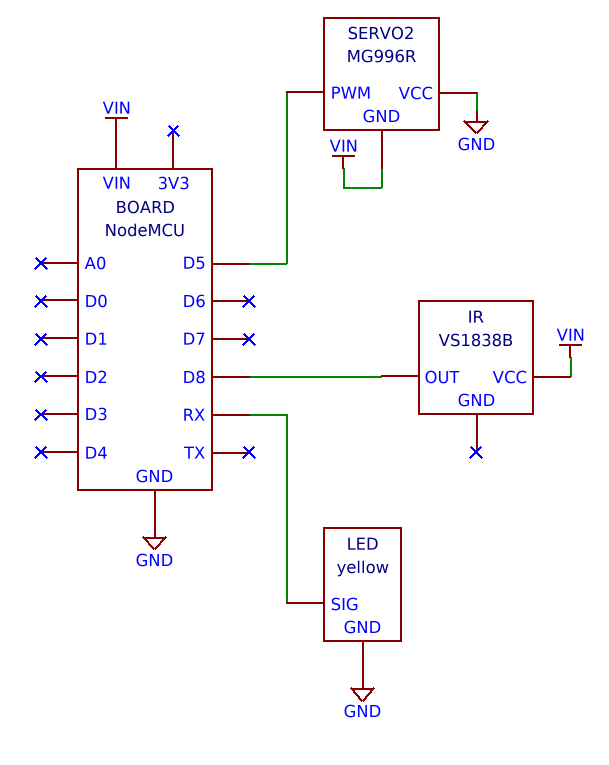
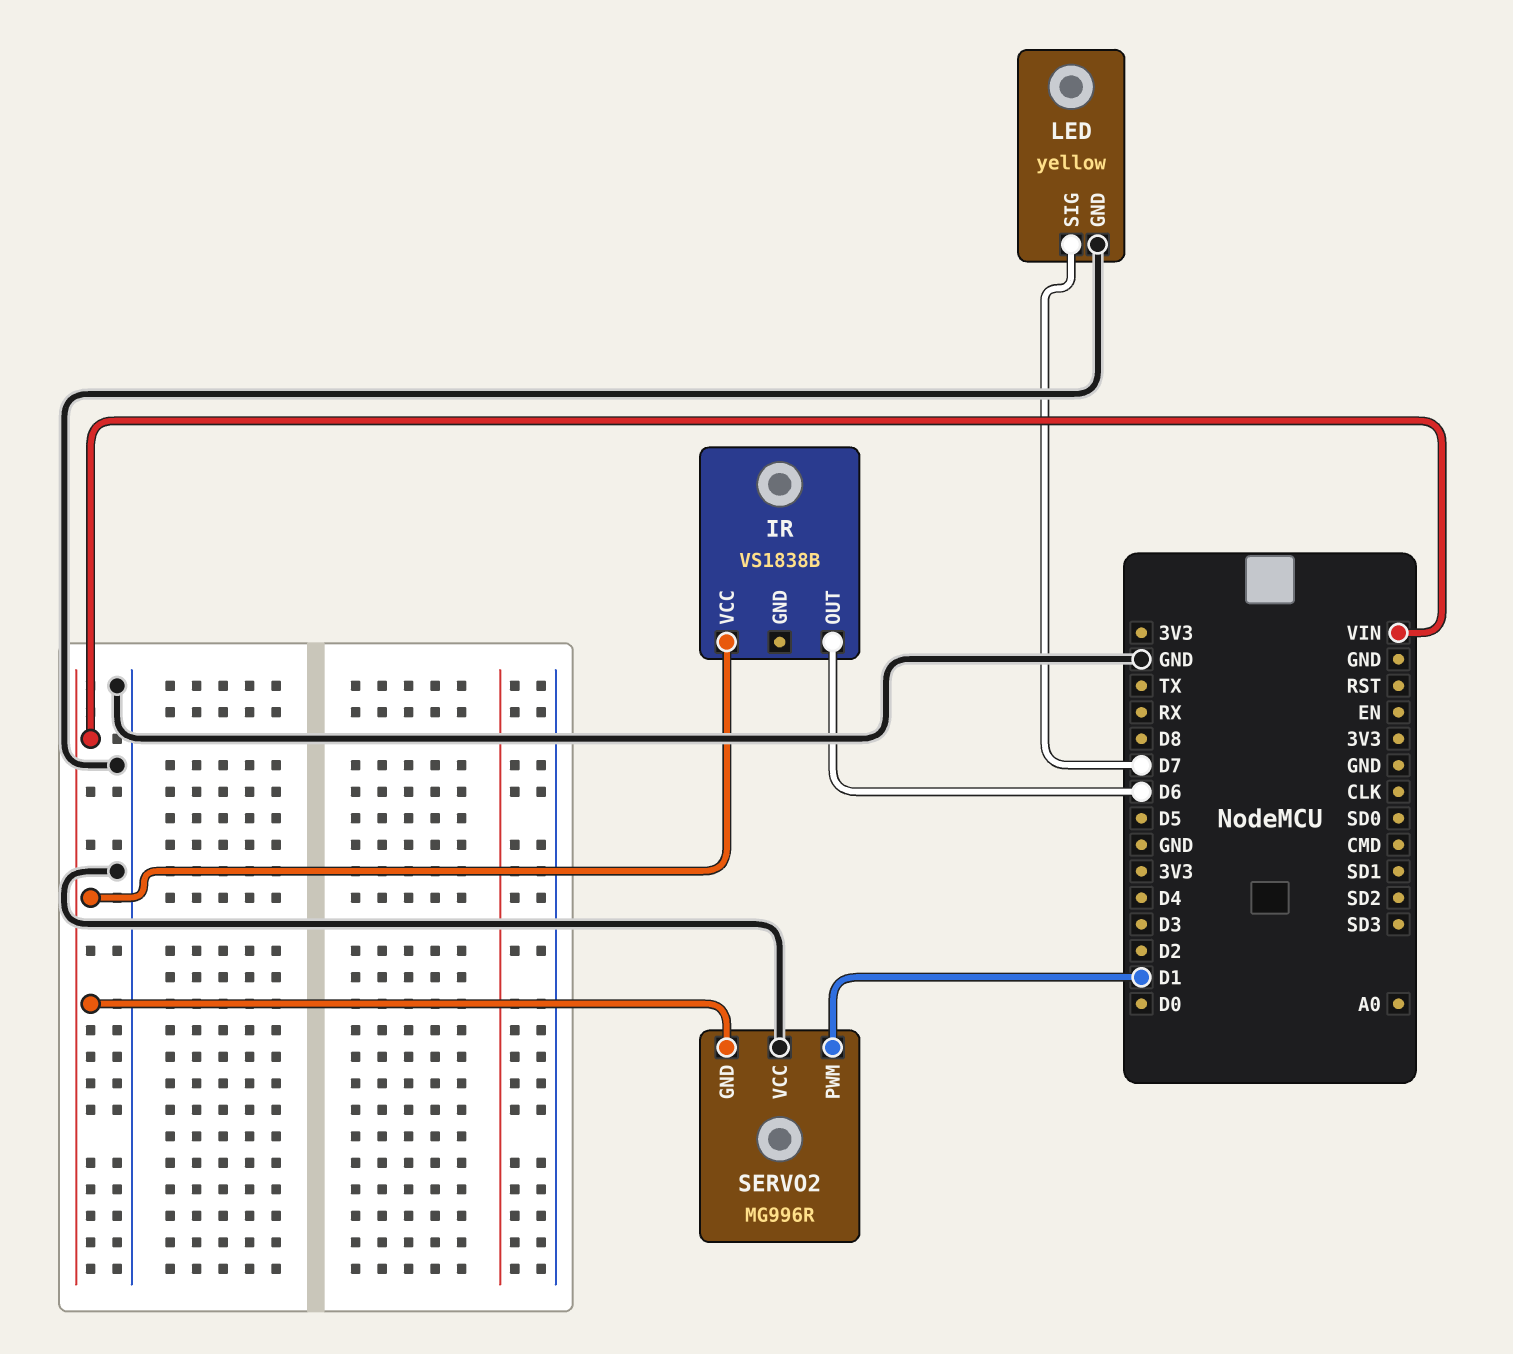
IR pin OUT: D8 -> D6
LED pin SIG: RX -> D7
SERVO2 pin PWM: D5 -> D1

